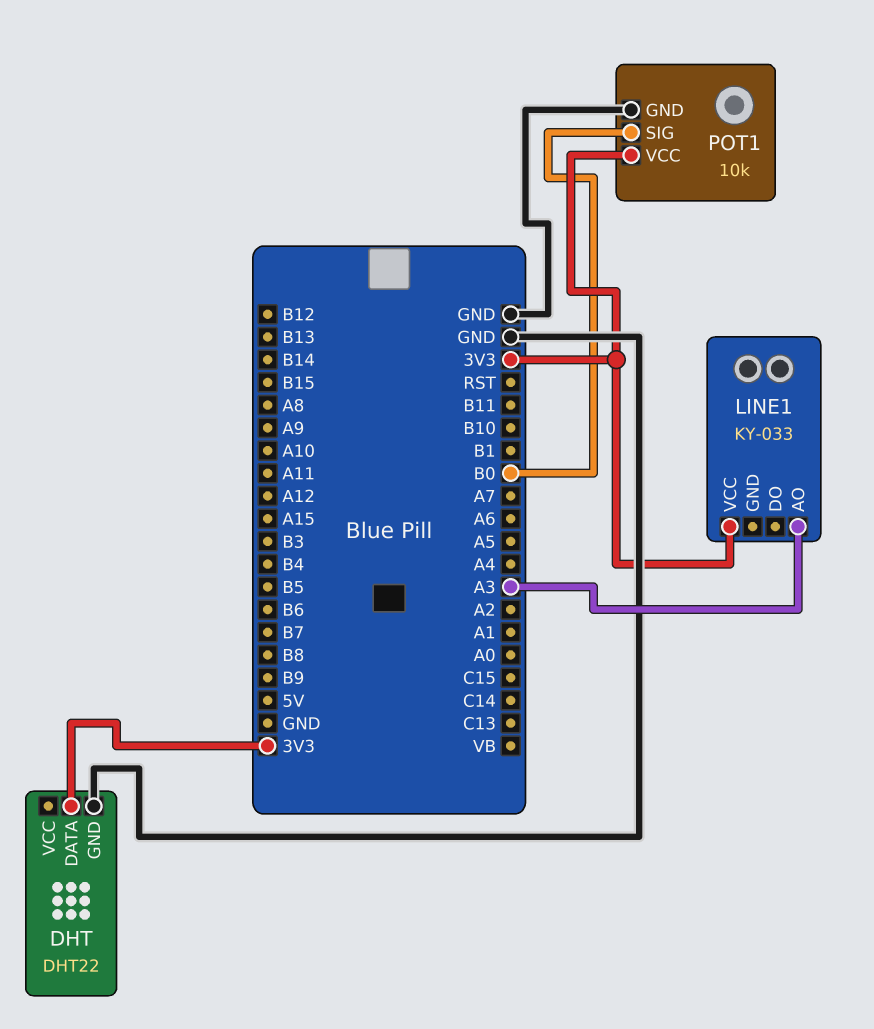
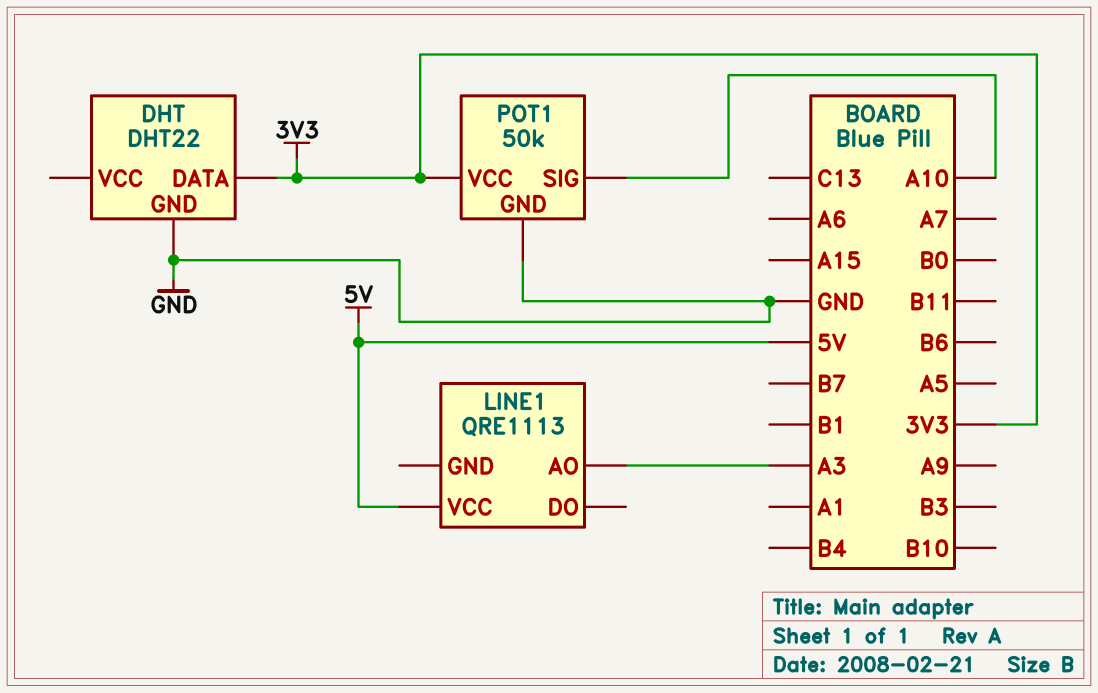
LINE1: KY-033 -> QRE1113
LINE1 pin VCC: 3V3 -> 5V
POT1: 10k -> 50k
POT1 pin SIG: B0 -> A10

